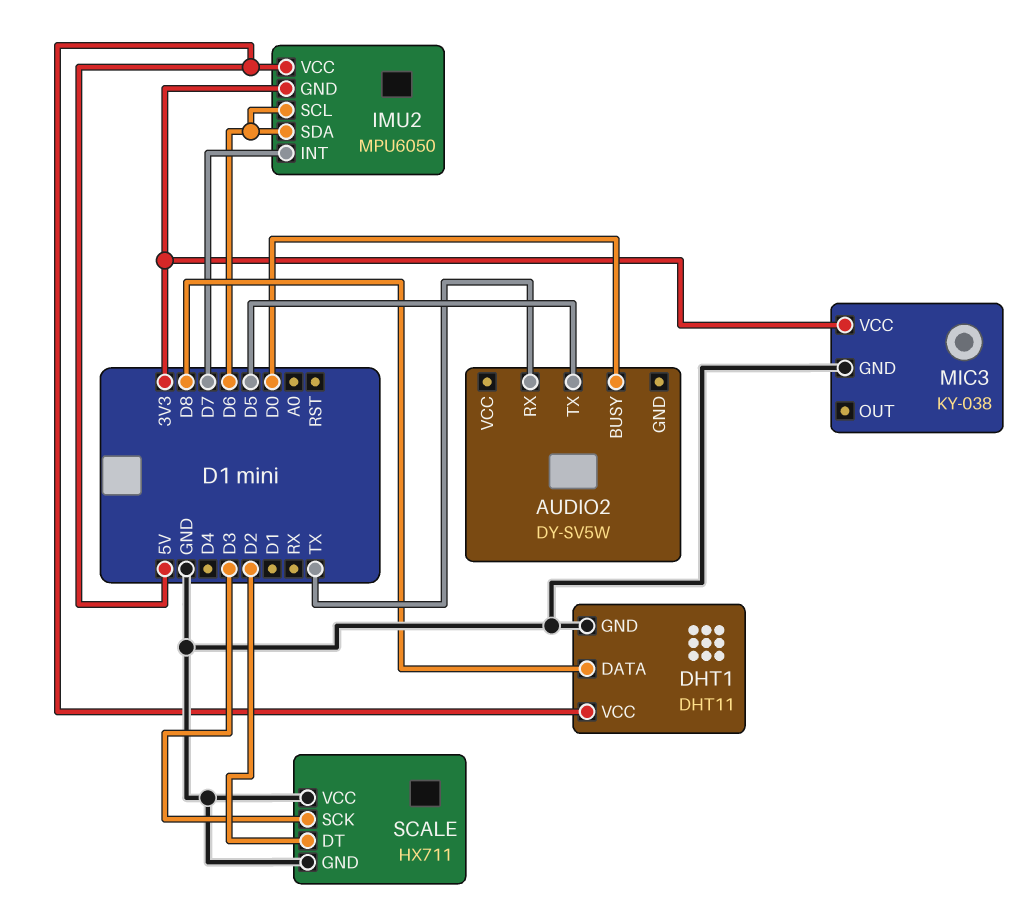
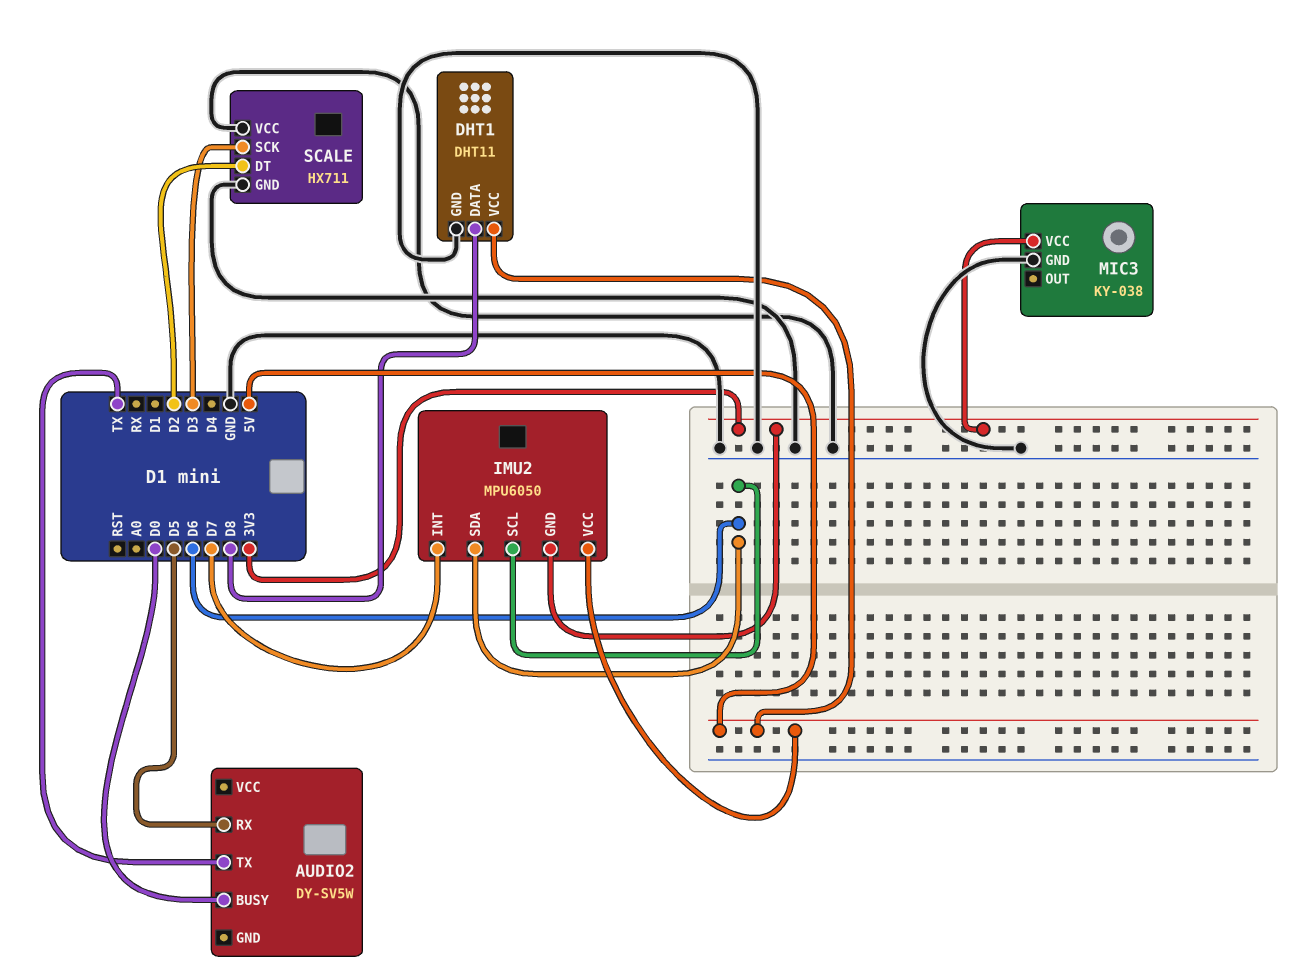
AUDIO2 pin RX: TX -> D5
AUDIO2 pin TX: D5 -> TX

